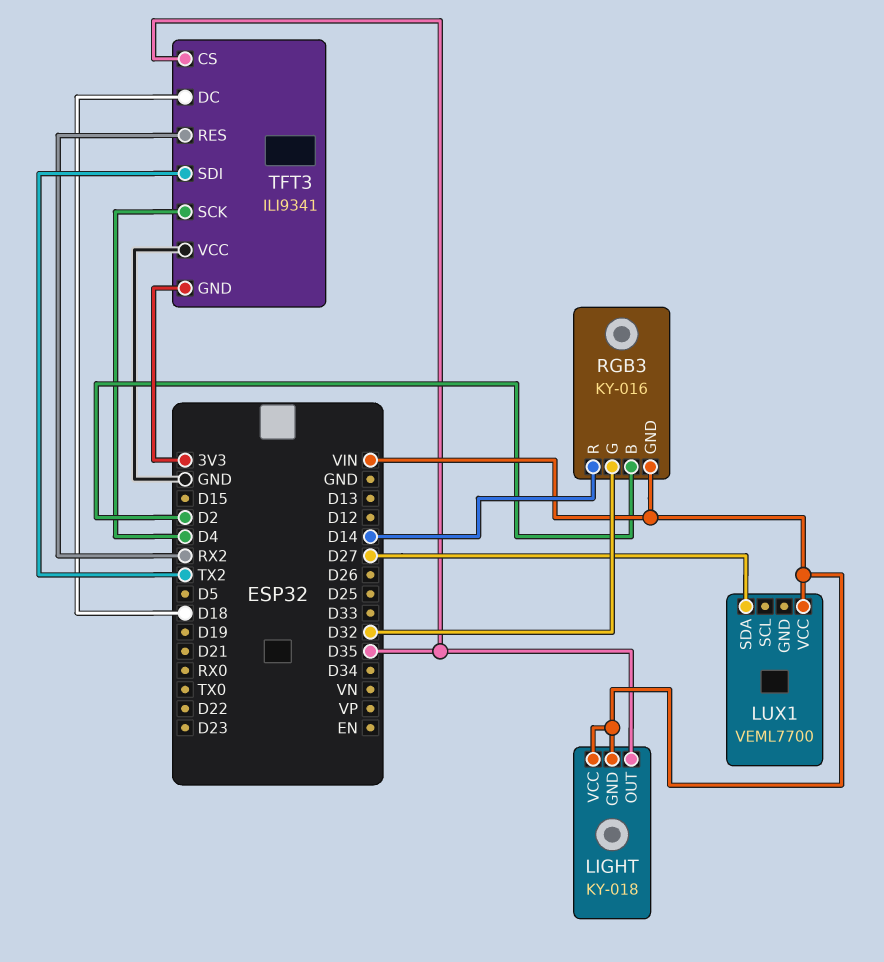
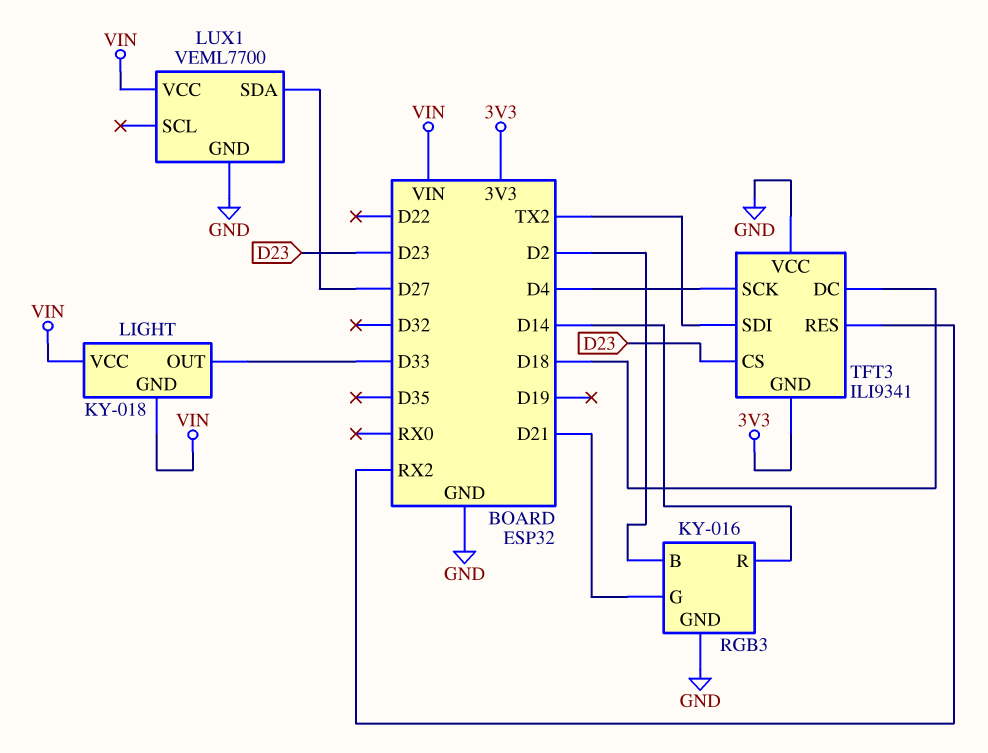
LIGHT pin OUT: D35 -> D33
LUX1 pin GND: none -> GND
RGB3 pin G: D32 -> D21
RGB3 pin GND: VIN -> GND
TFT3 pin CS: D35 -> D23

